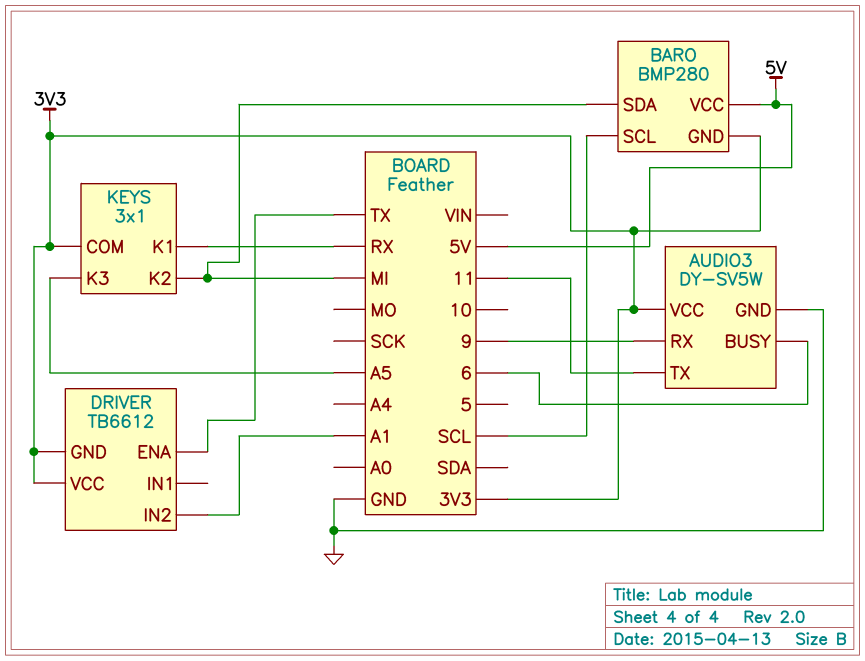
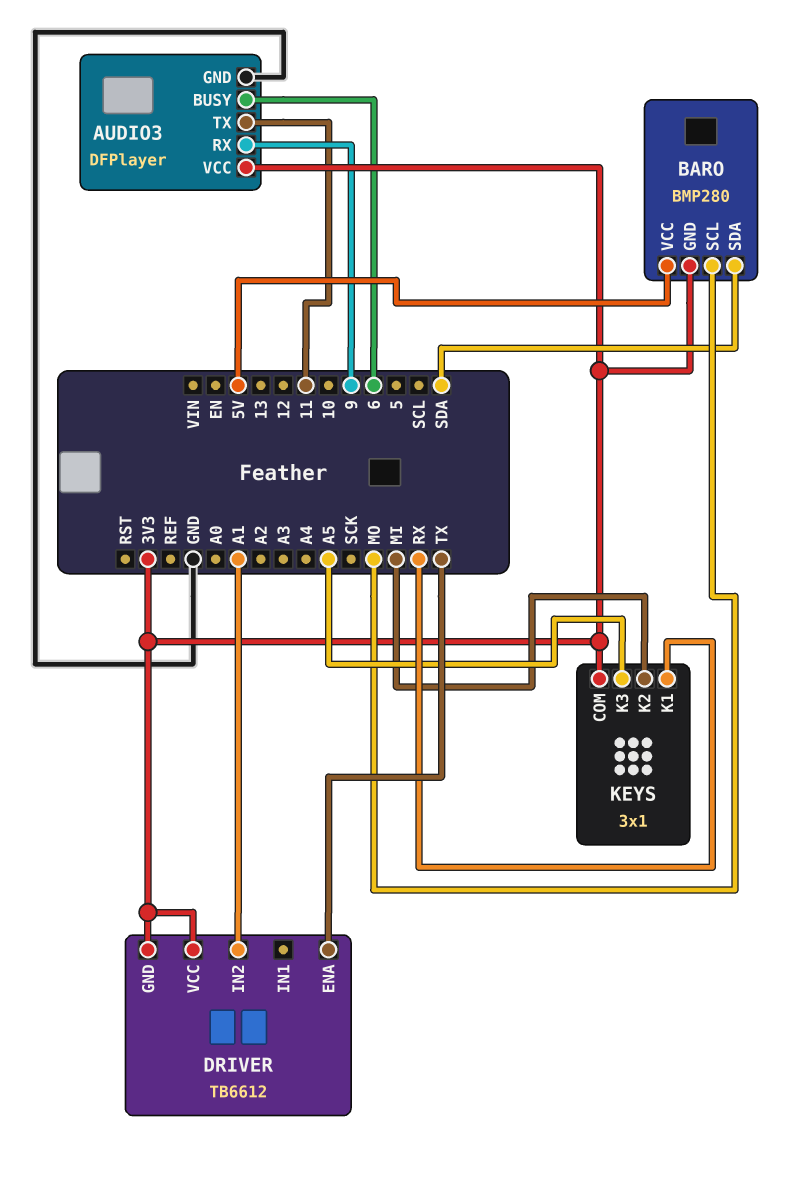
AUDIO3: DY-SV5W -> DFPlayer
BARO pin SCL: SCL -> MO
BARO pin SDA: MI -> SDA

